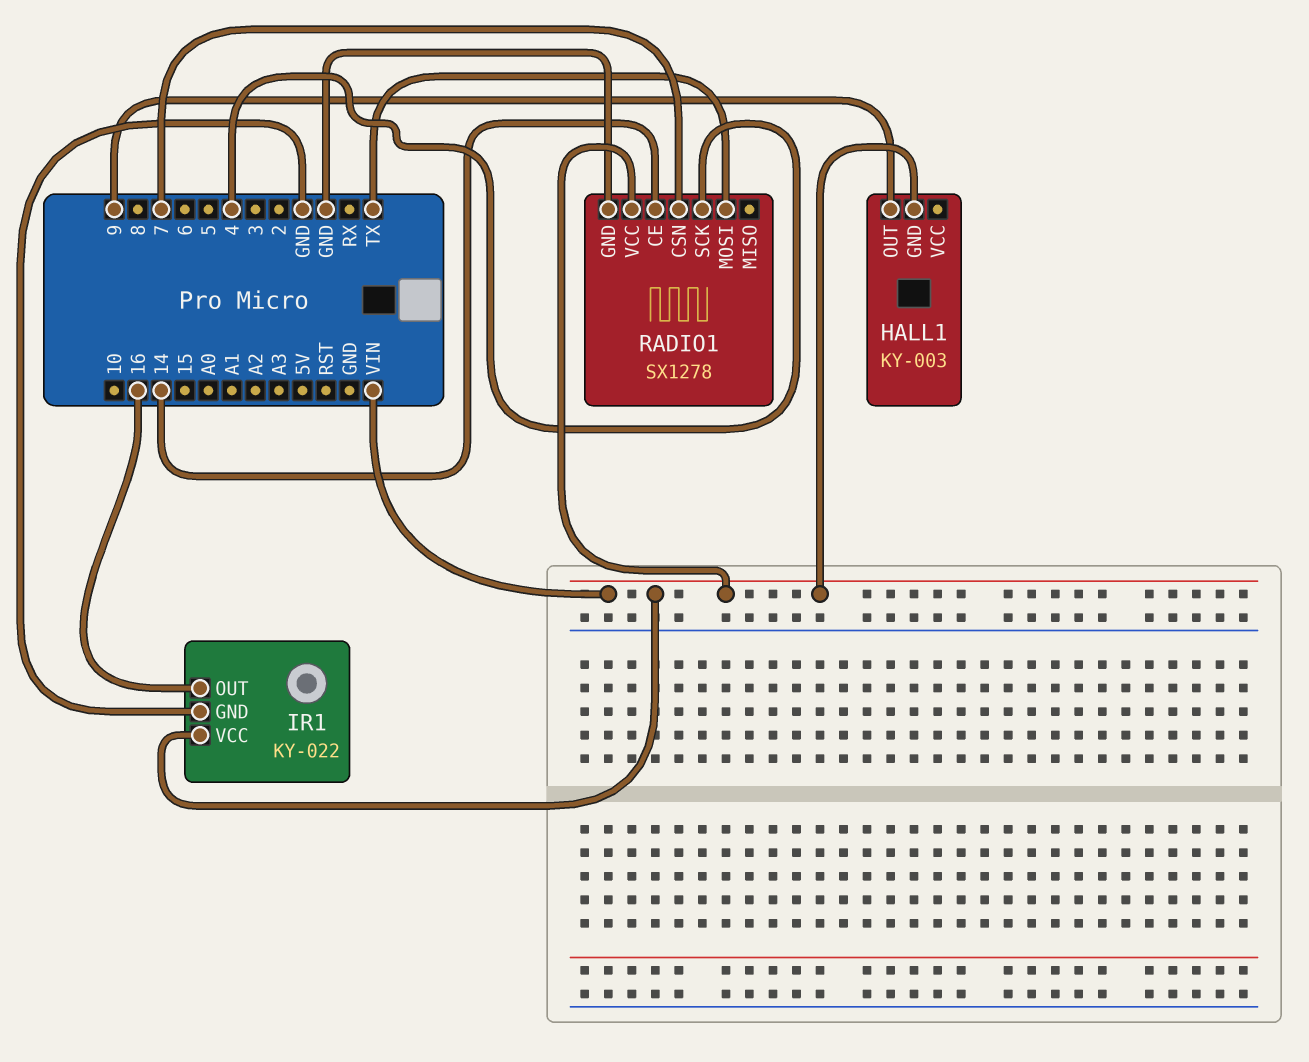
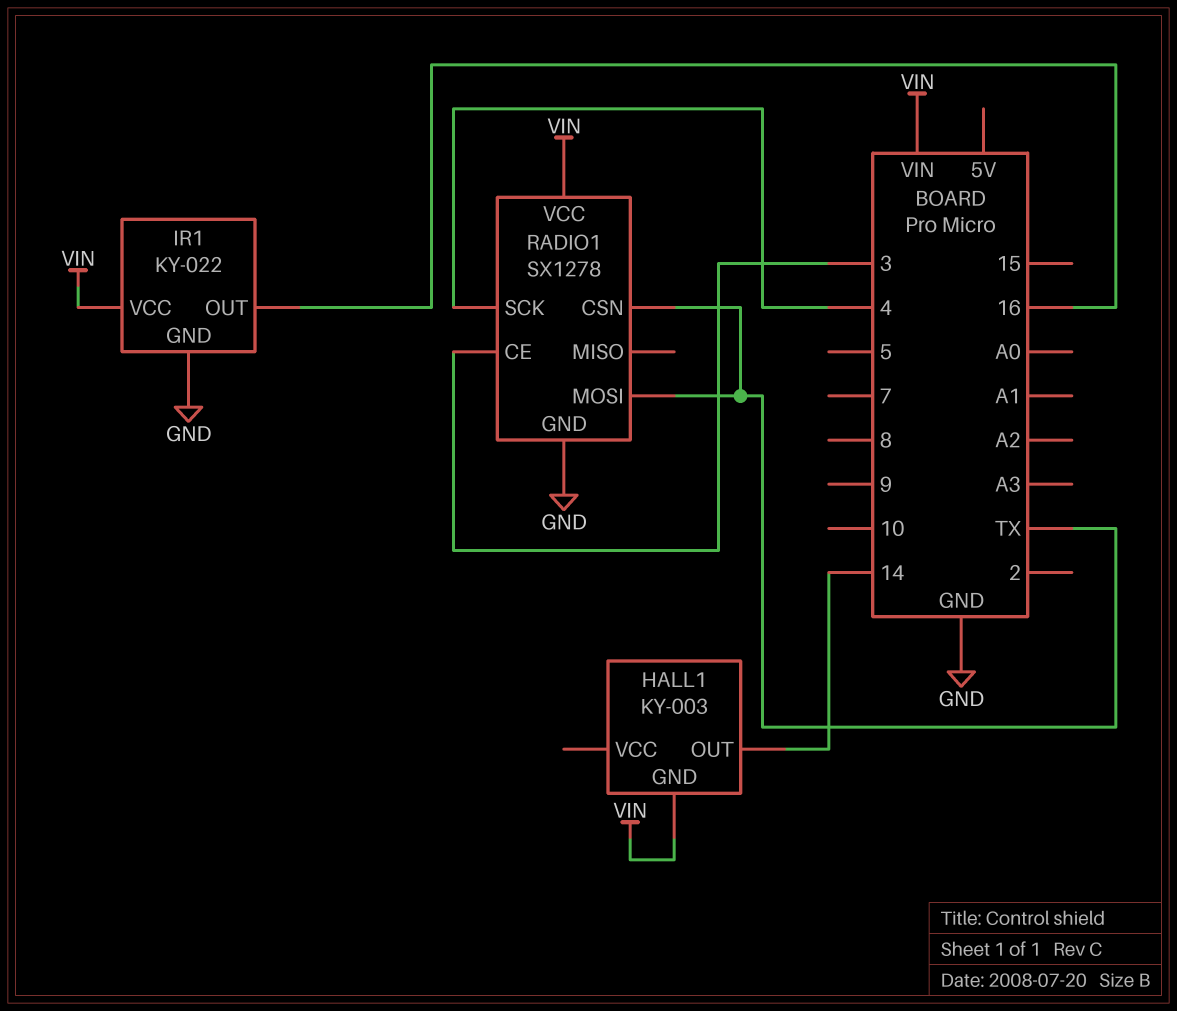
HALL1 pin OUT: 9 -> 14
RADIO1 pin CE: 14 -> 3
RADIO1 pin CSN: 7 -> TX

